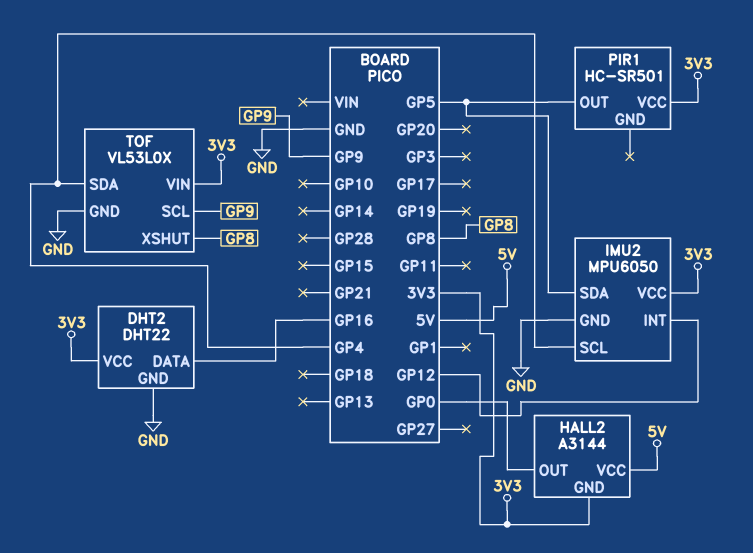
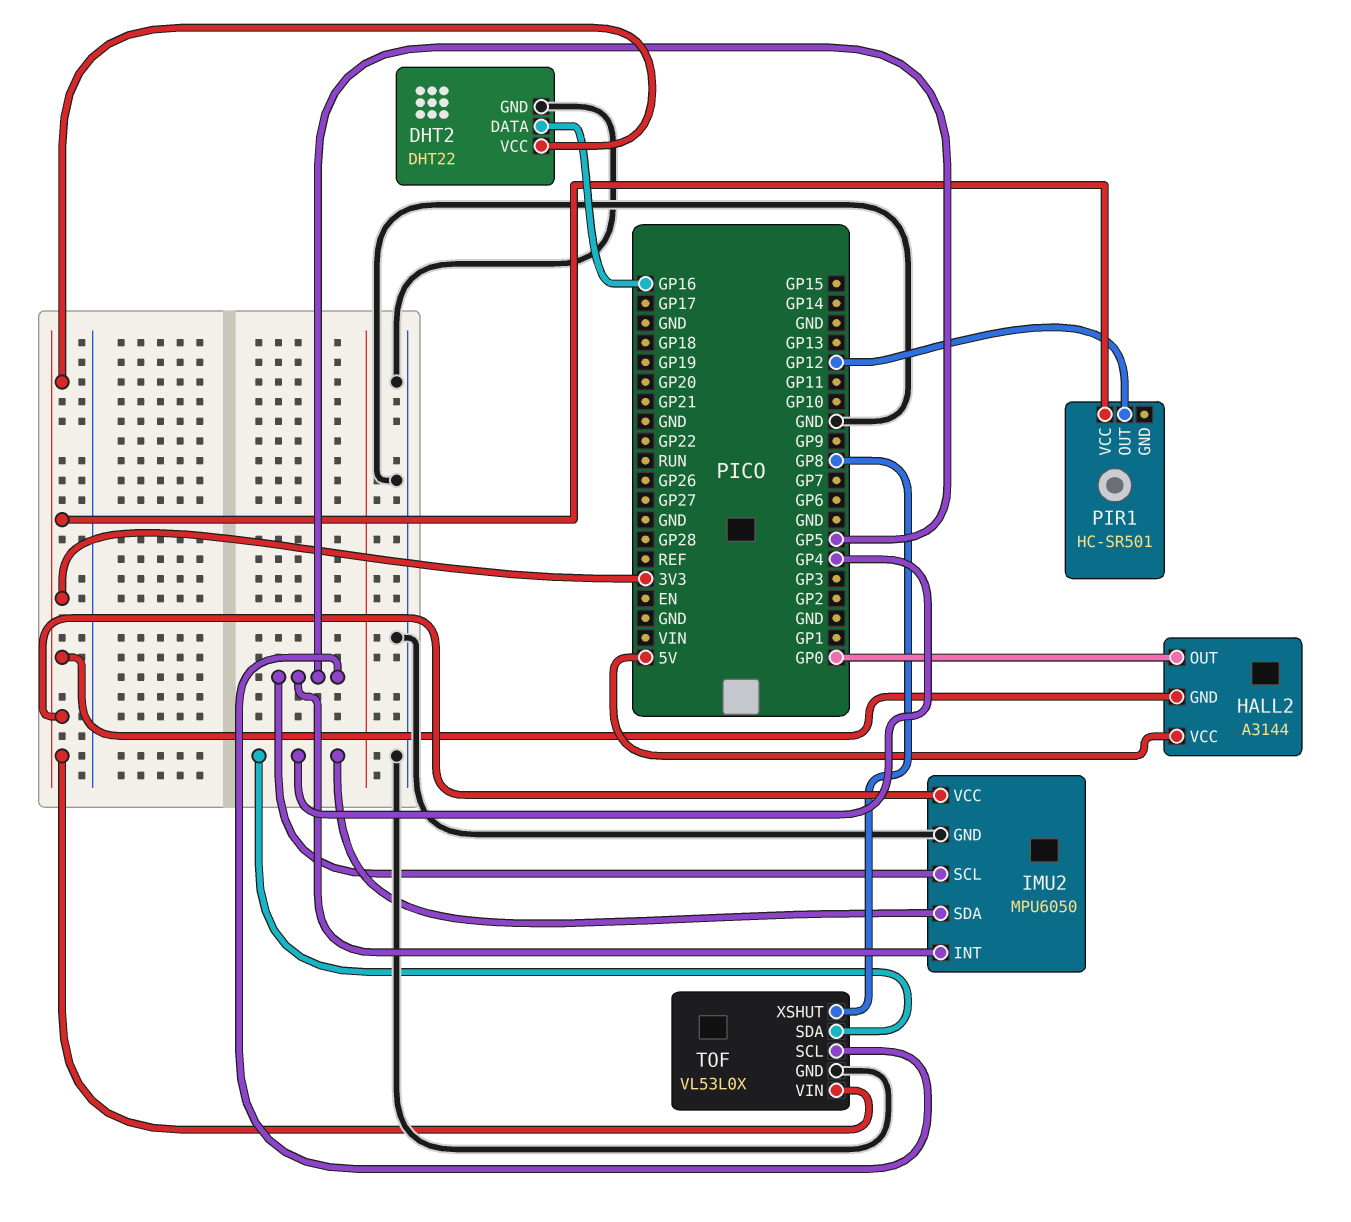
IMU2 pin INT: GP12 -> GP5
IMU2 pin SCL: GP4 -> GP5
IMU2 pin SDA: GP5 -> GP4
PIR1 pin OUT: GP5 -> GP12
TOF pin SCL: GP9 -> GP5

